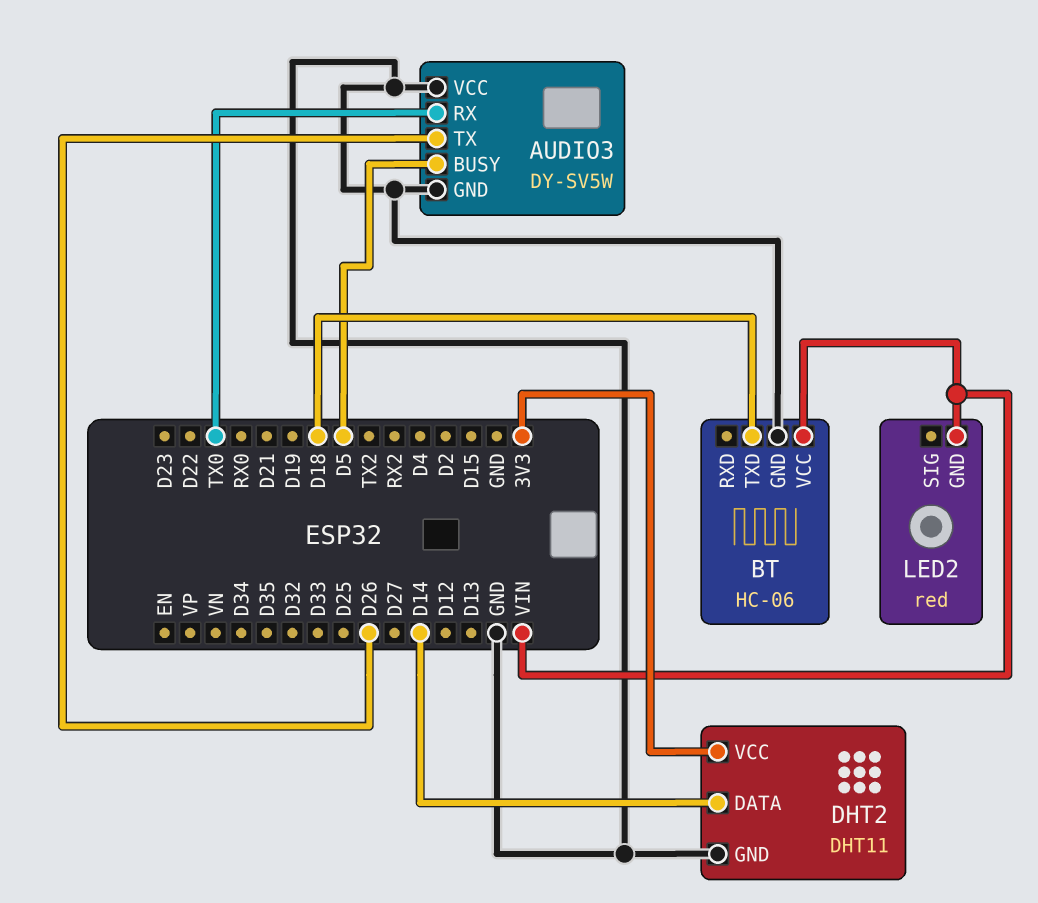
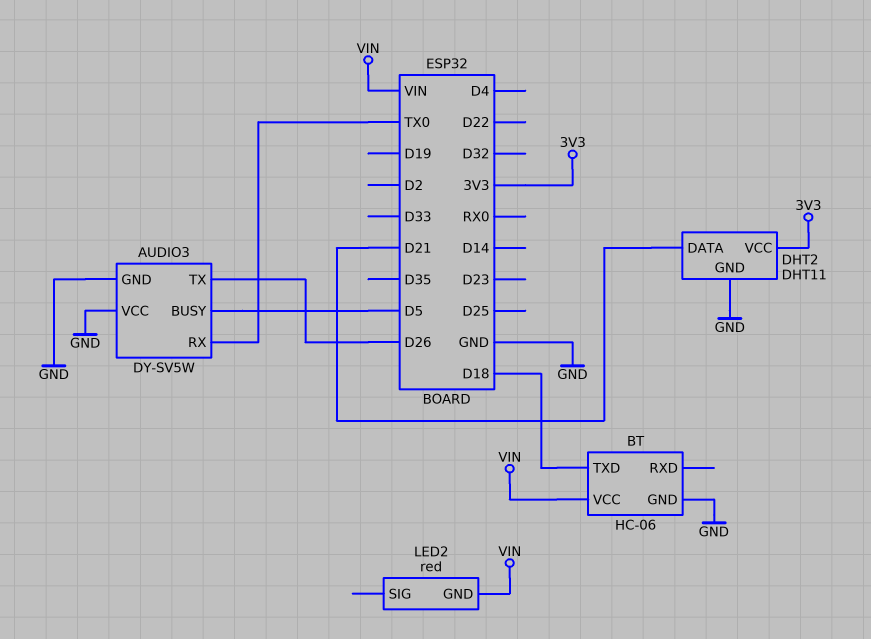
DHT2 pin DATA: D14 -> D21

